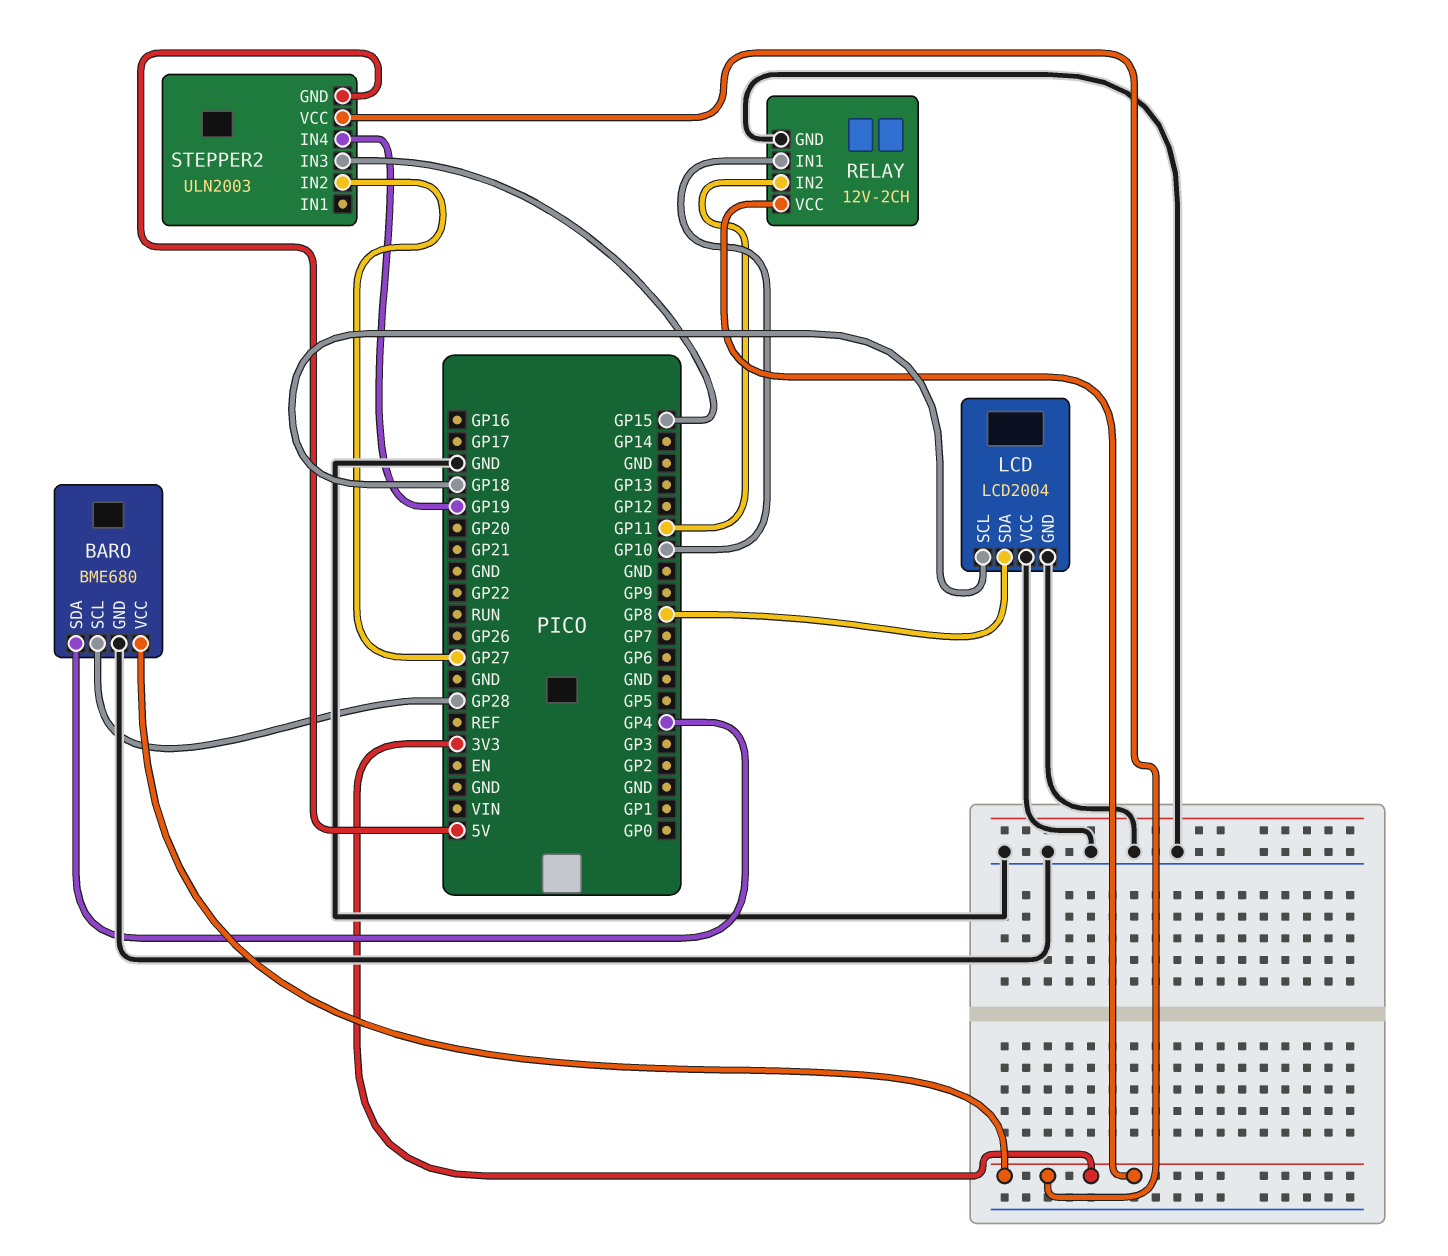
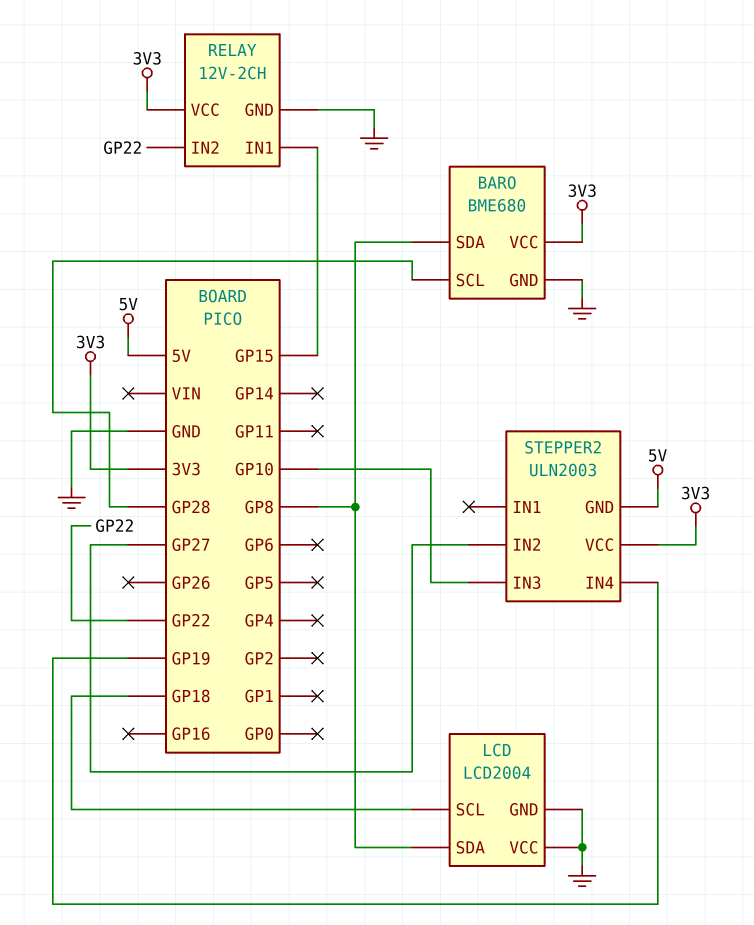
BARO pin SDA: GP4 -> GP8
RELAY pin IN1: GP10 -> GP15
RELAY pin IN2: GP11 -> GP22
STEPPER2 pin IN3: GP15 -> GP10

